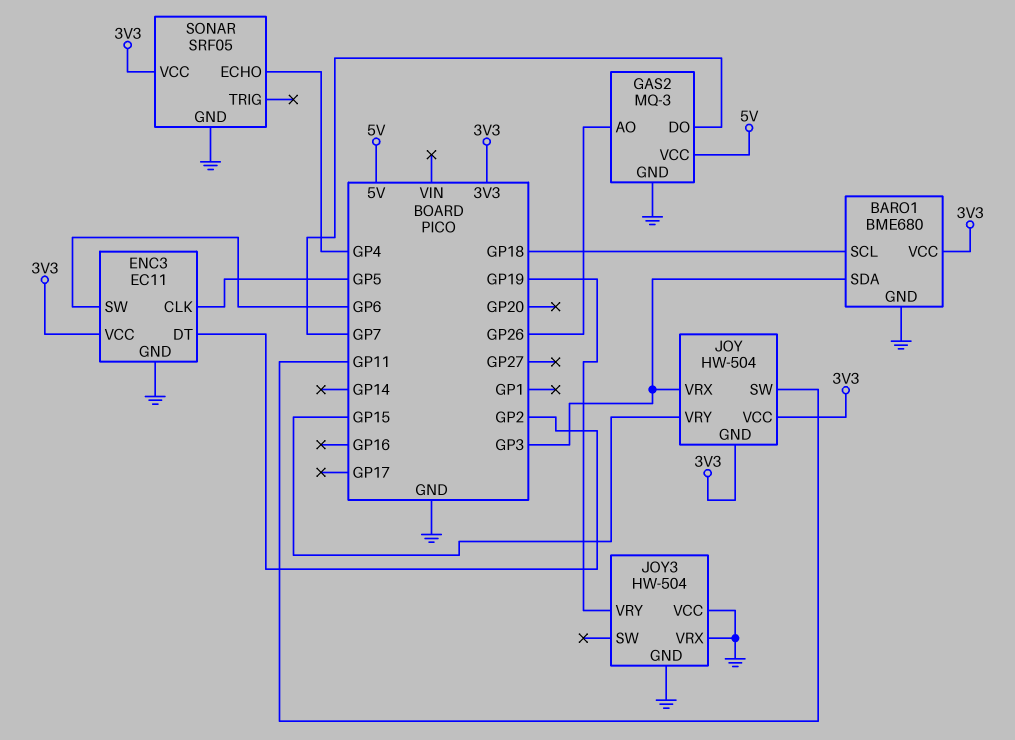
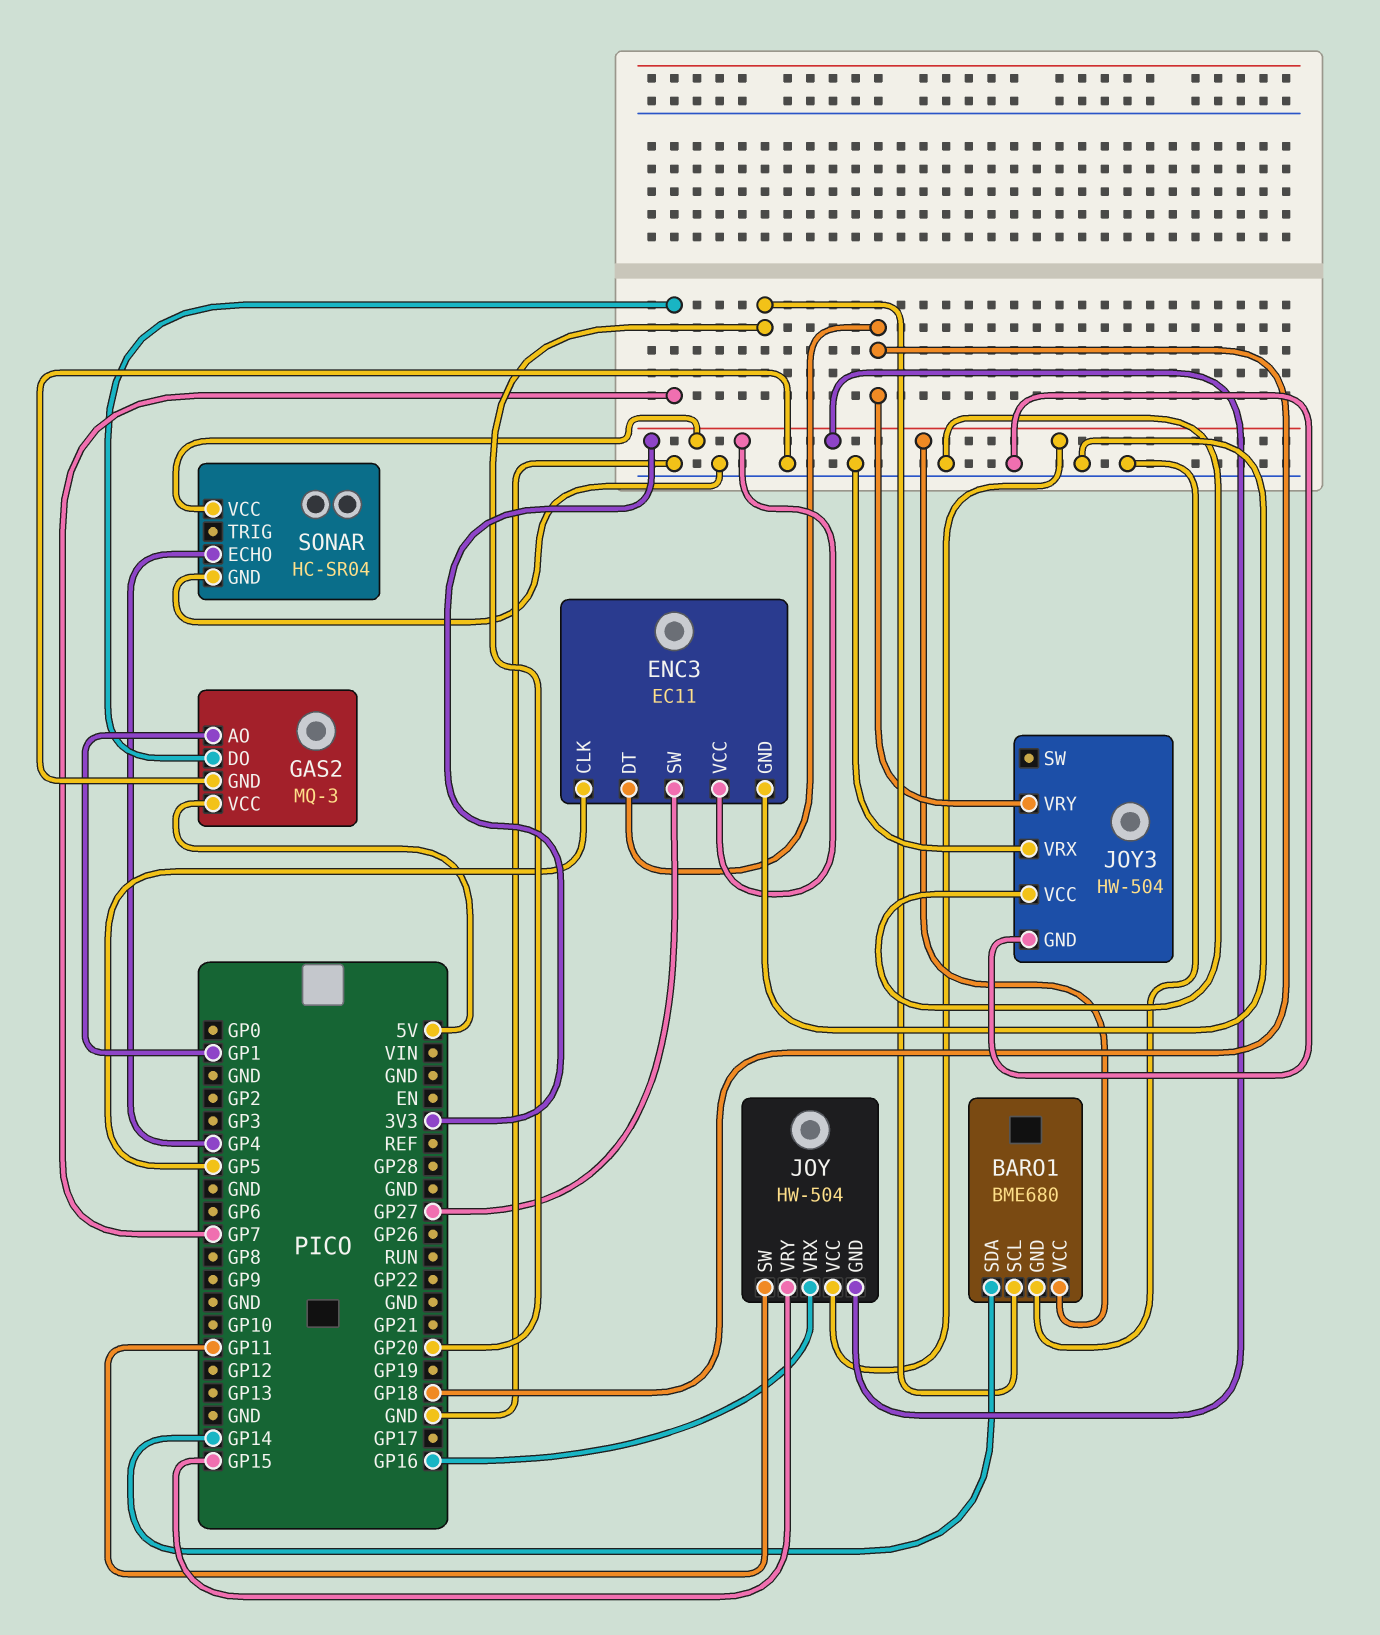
BARO1 pin SCL: GP18 -> GP20
BARO1 pin SDA: GP3 -> GP14
ENC3 pin DT: GP2 -> GP18
ENC3 pin SW: GP6 -> GP27
GAS2 pin AO: GP26 -> GP1
JOY pin VRX: GP3 -> GP16
JOY3 pin VRY: GP19 -> GP18
SONAR: SRF05 -> HC-SR04

